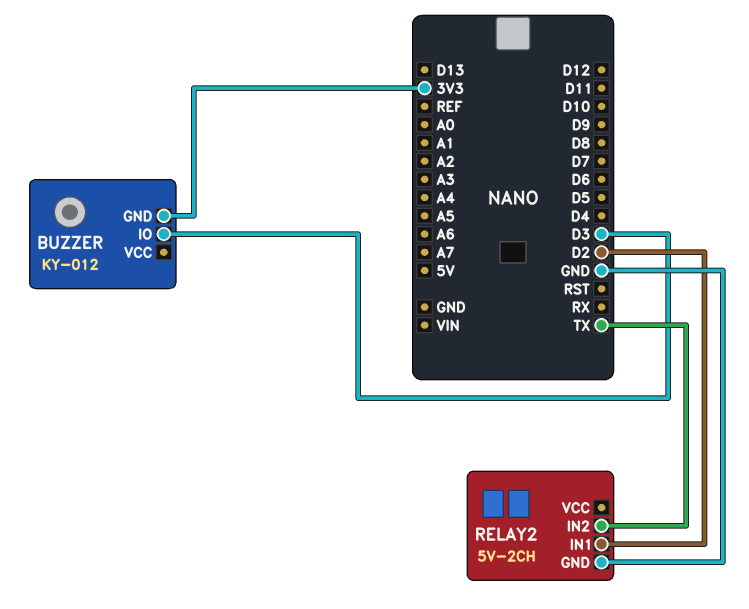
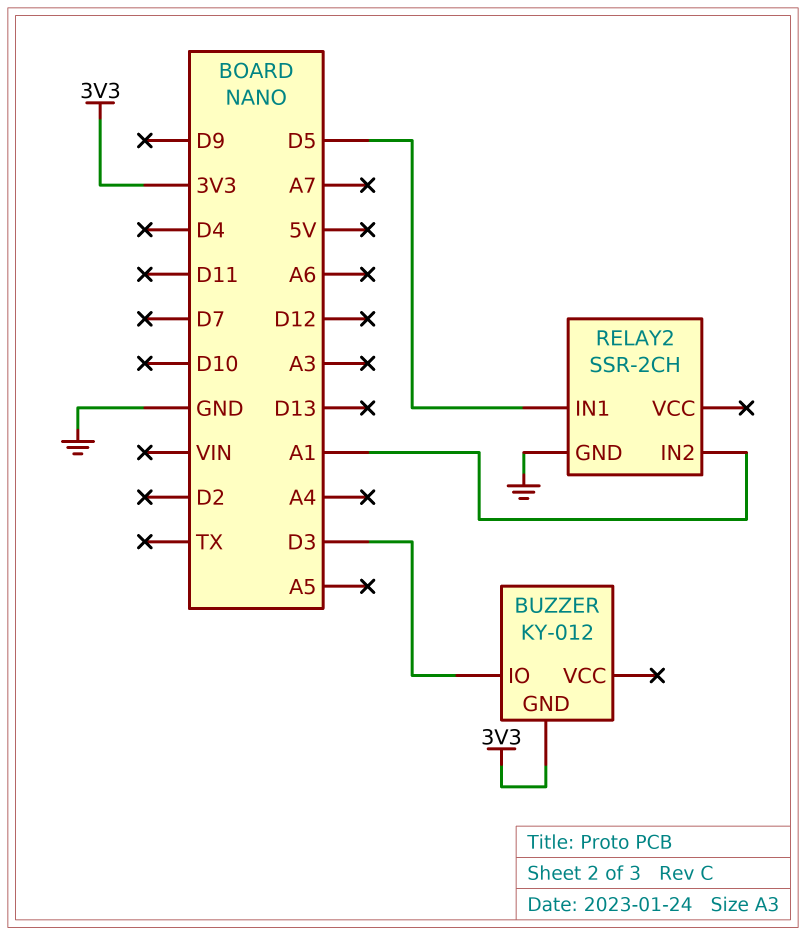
RELAY2: 5V-2CH -> SSR-2CH
RELAY2 pin IN1: D2 -> D5
RELAY2 pin IN2: TX -> A1

